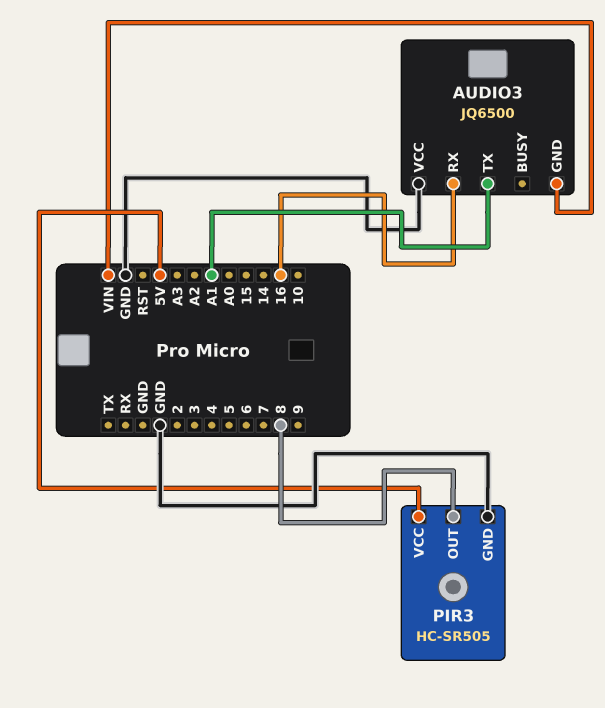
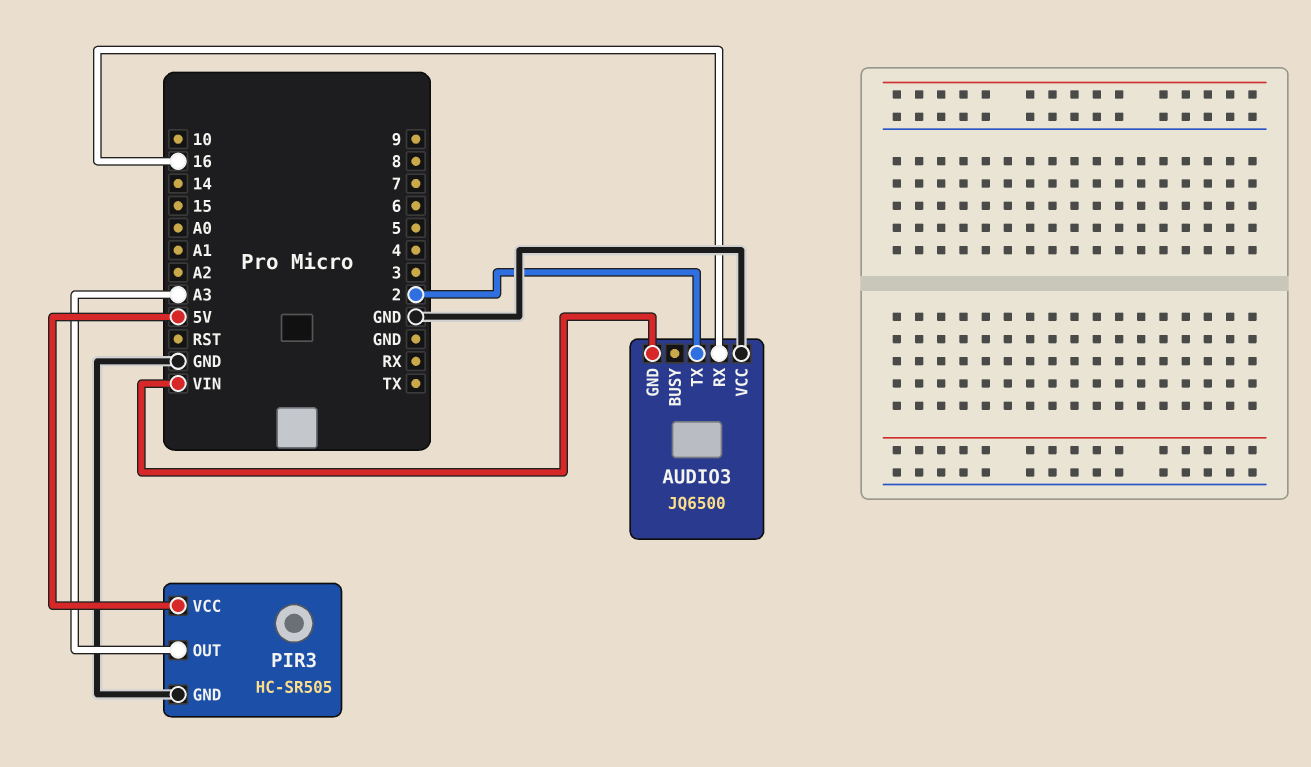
AUDIO3 pin TX: A1 -> 2
PIR3 pin OUT: 8 -> A3

